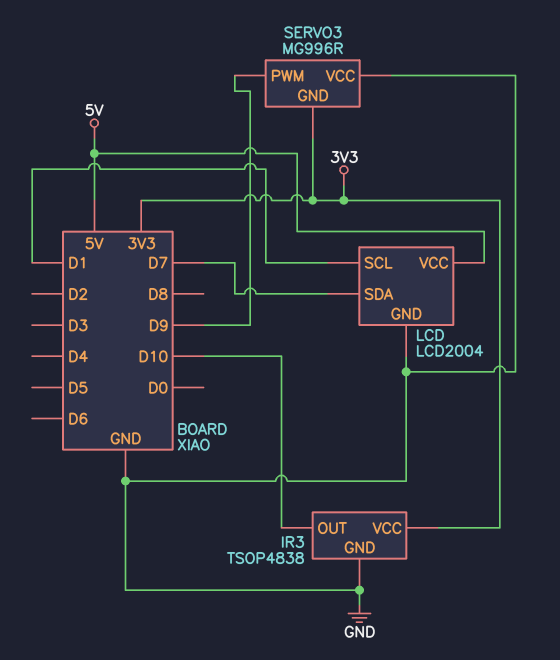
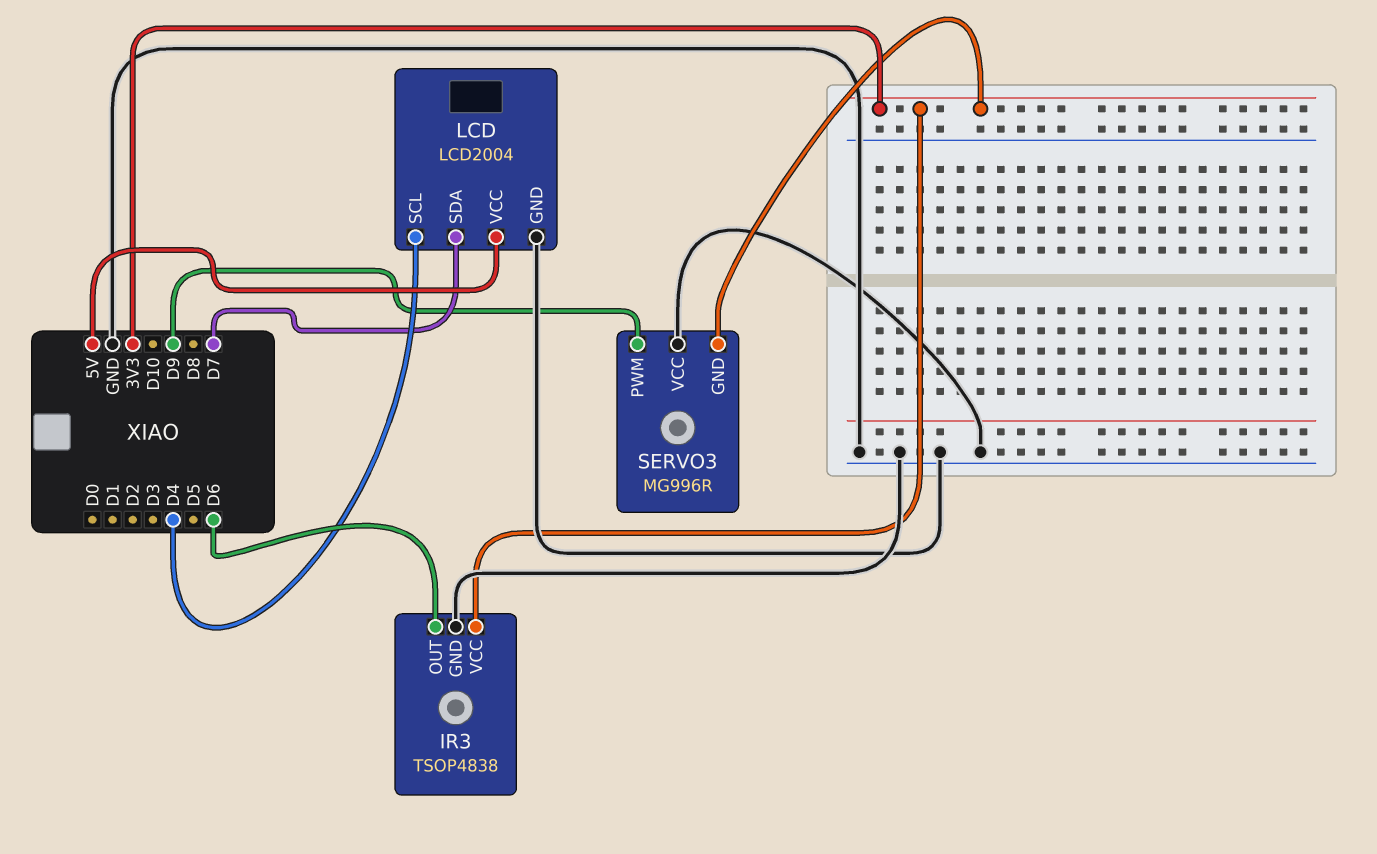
IR3 pin OUT: D10 -> D6
LCD pin SCL: D1 -> D4

